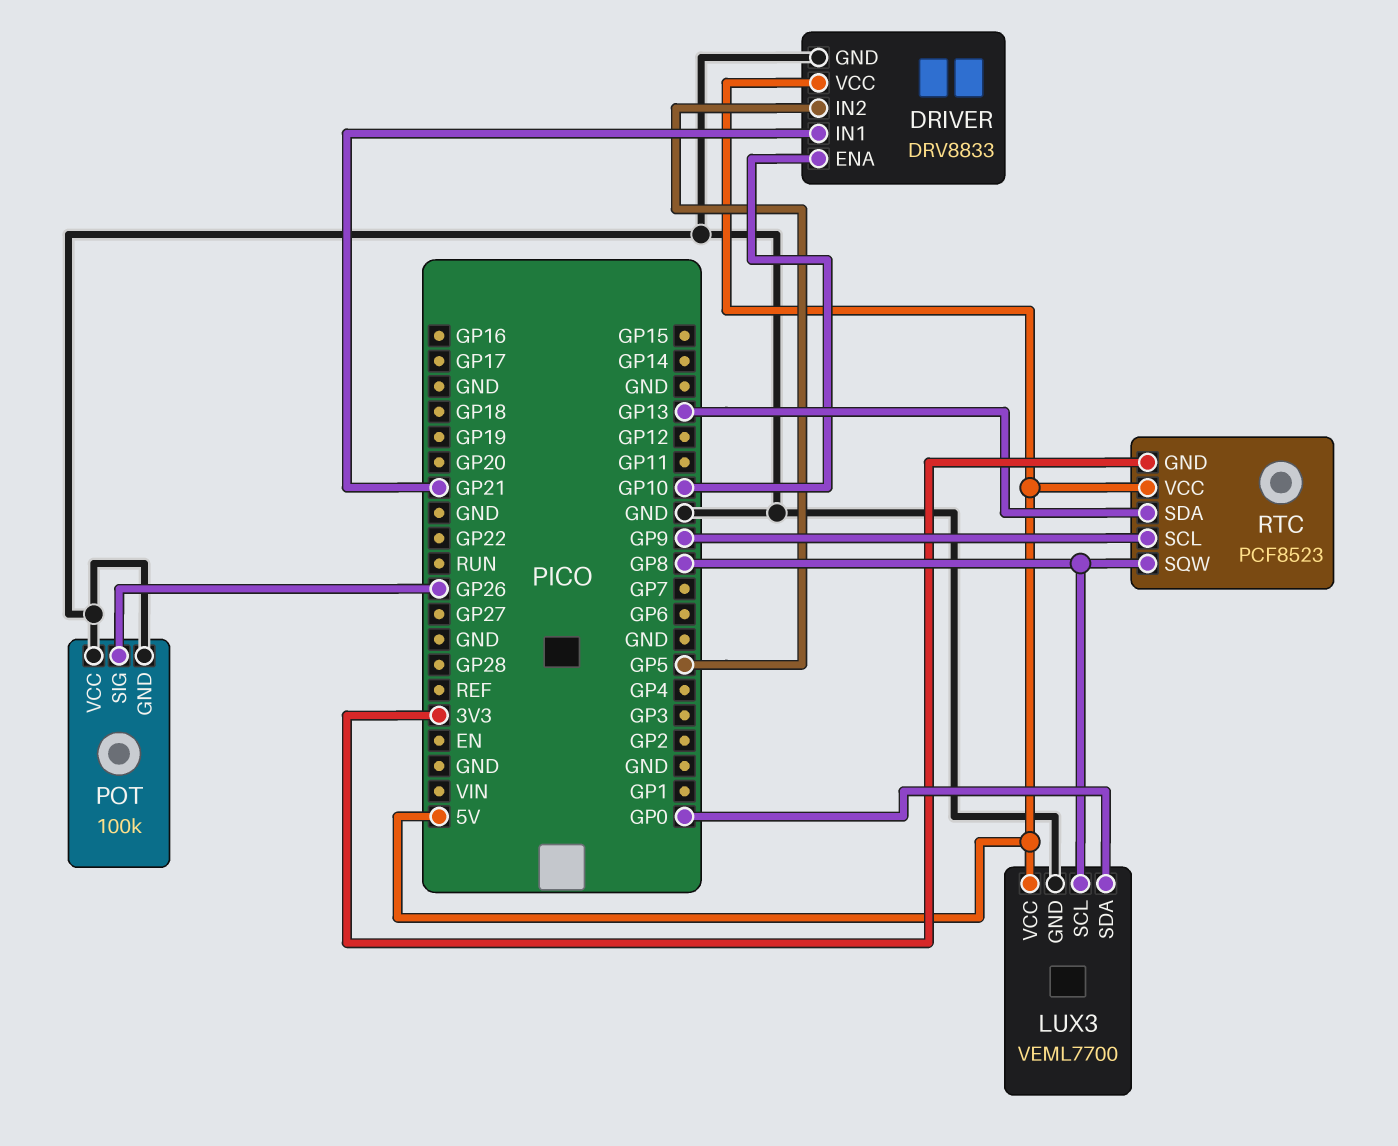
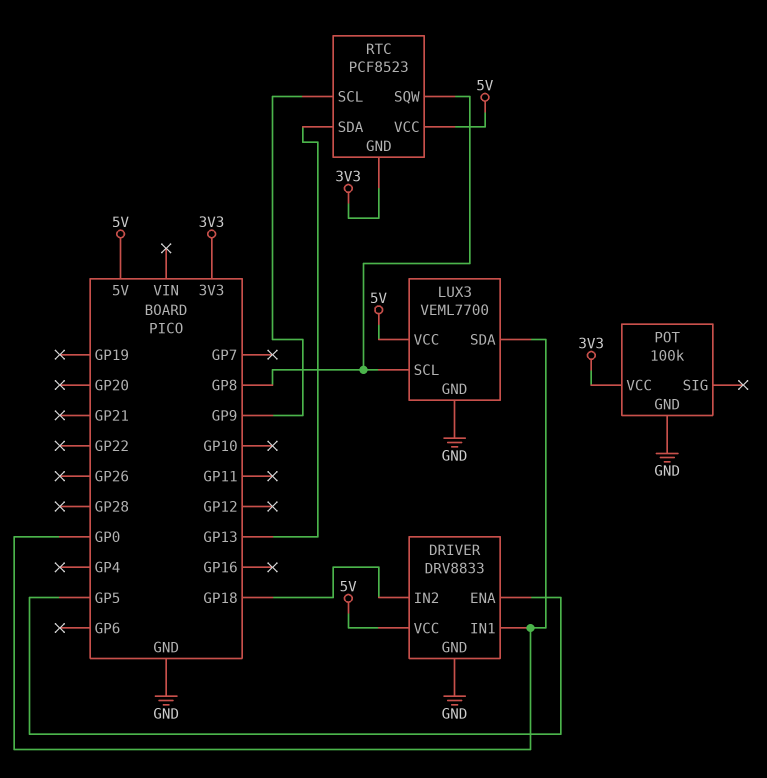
DRIVER pin ENA: GP10 -> GP5
DRIVER pin IN1: GP21 -> GP0
DRIVER pin IN2: GP5 -> GP18
POT pin SIG: GP26 -> none
POT pin VCC: GND -> 3V3

